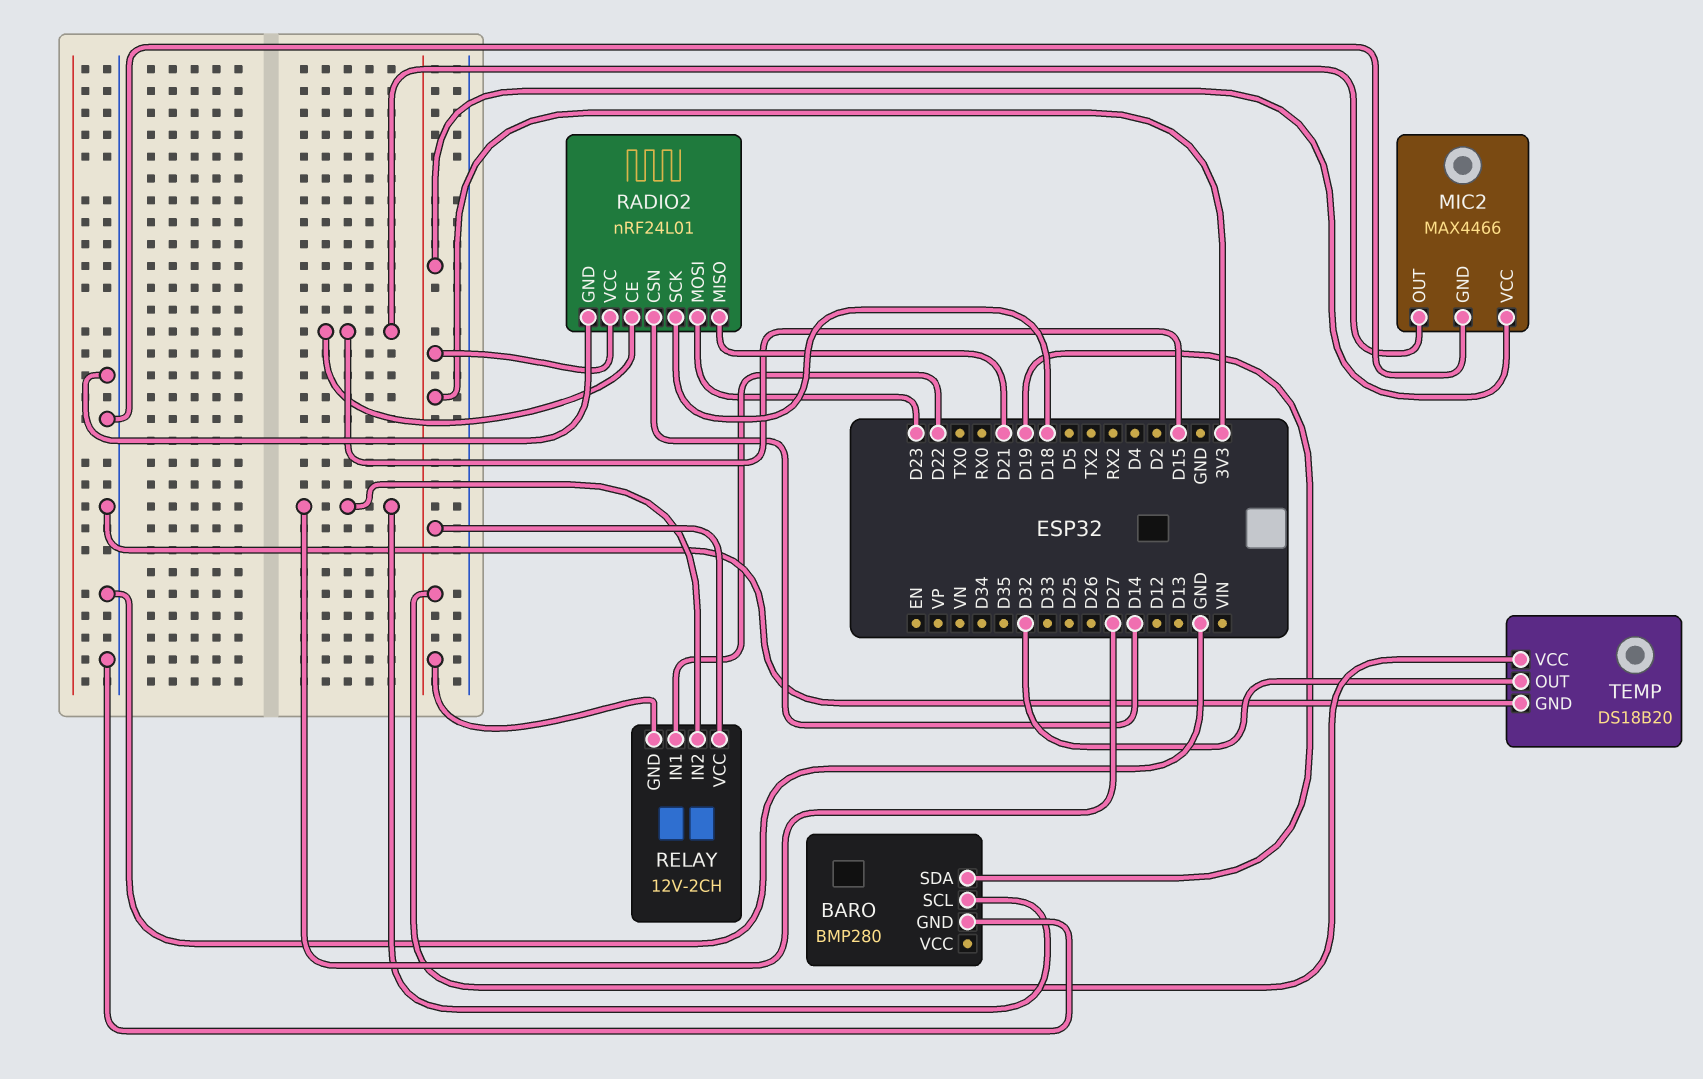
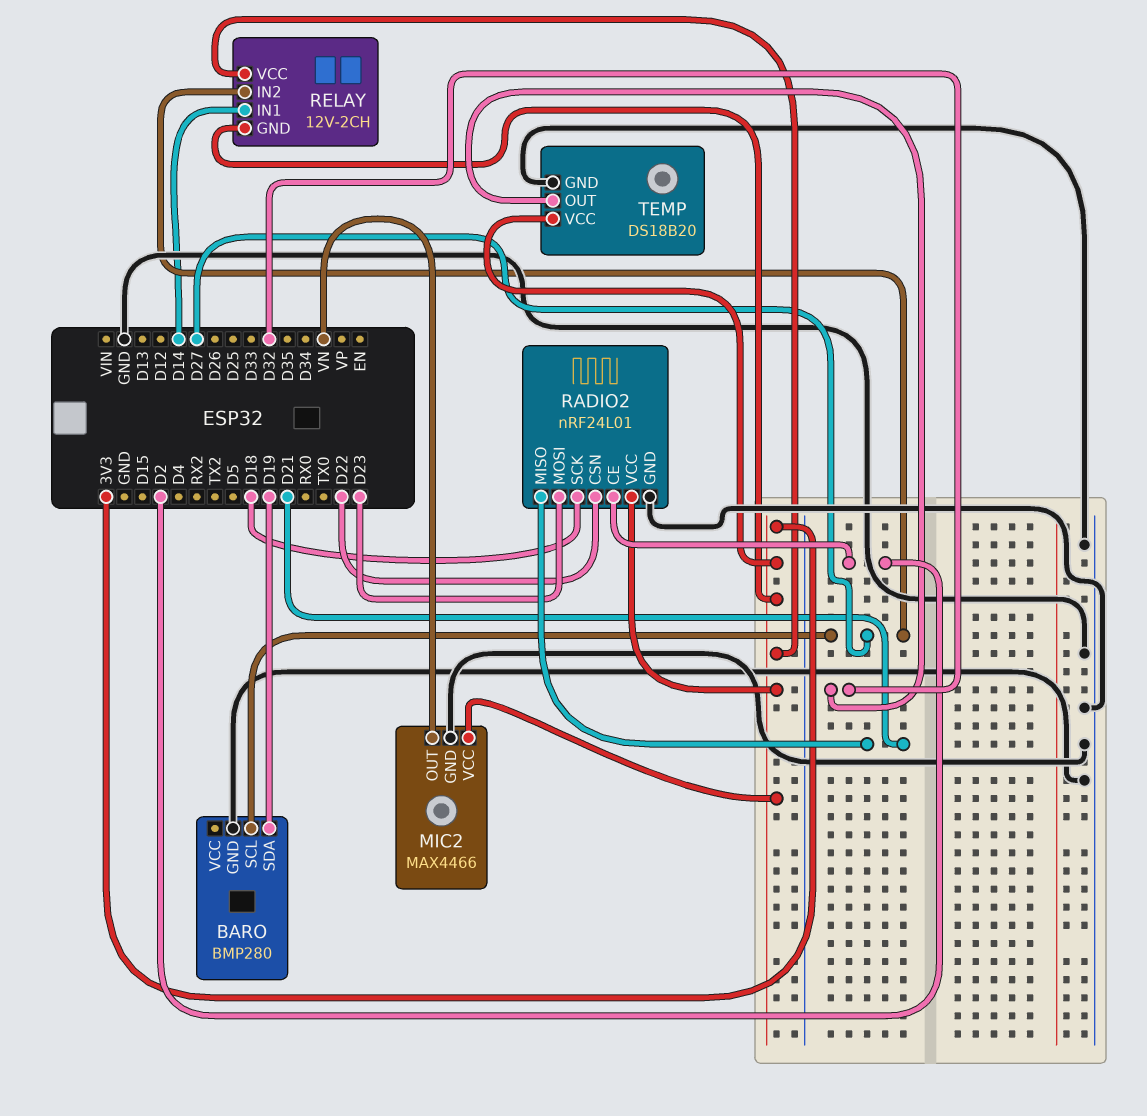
MIC2 pin OUT: D15 -> VN
RADIO2 pin CE: D15 -> D2
RADIO2 pin CSN: D14 -> D22
RELAY pin IN1: D22 -> D14

